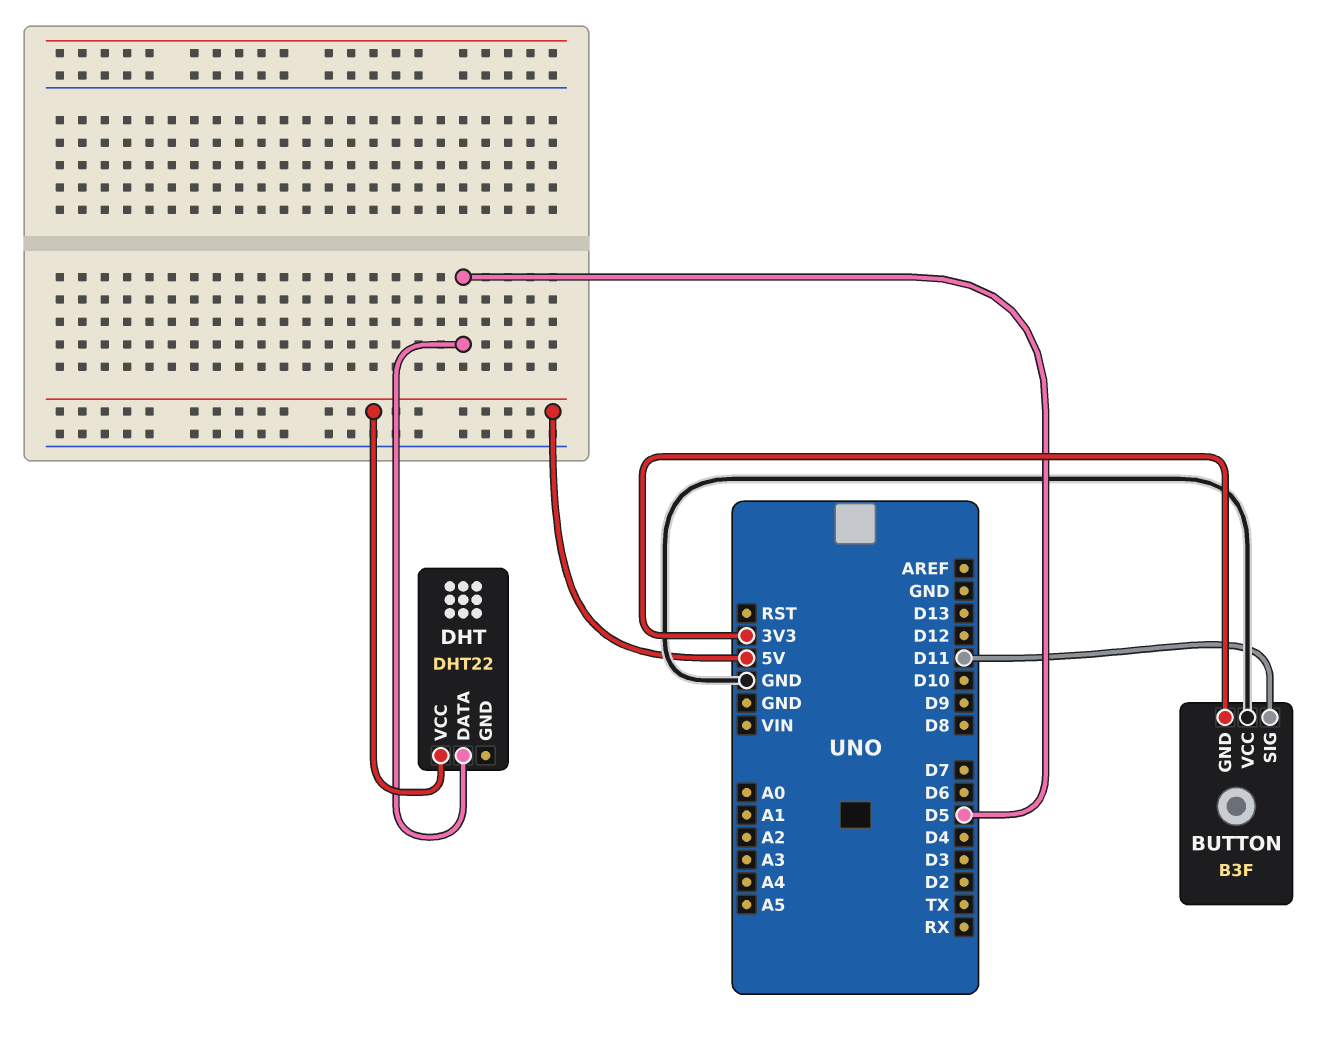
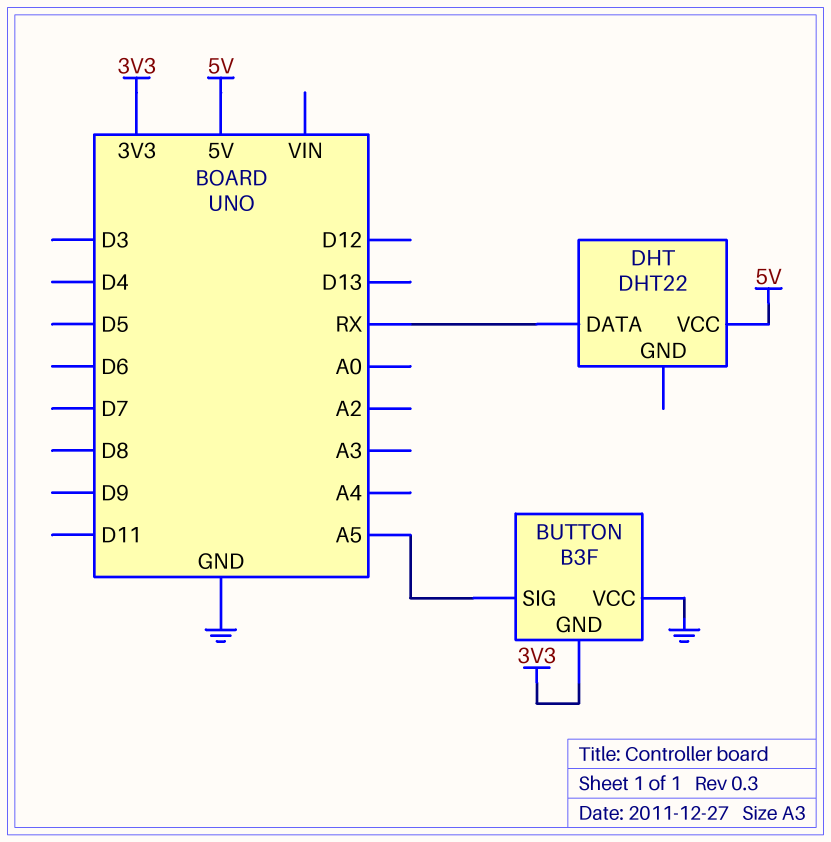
BUTTON pin SIG: D11 -> A5
DHT pin DATA: D5 -> RX

